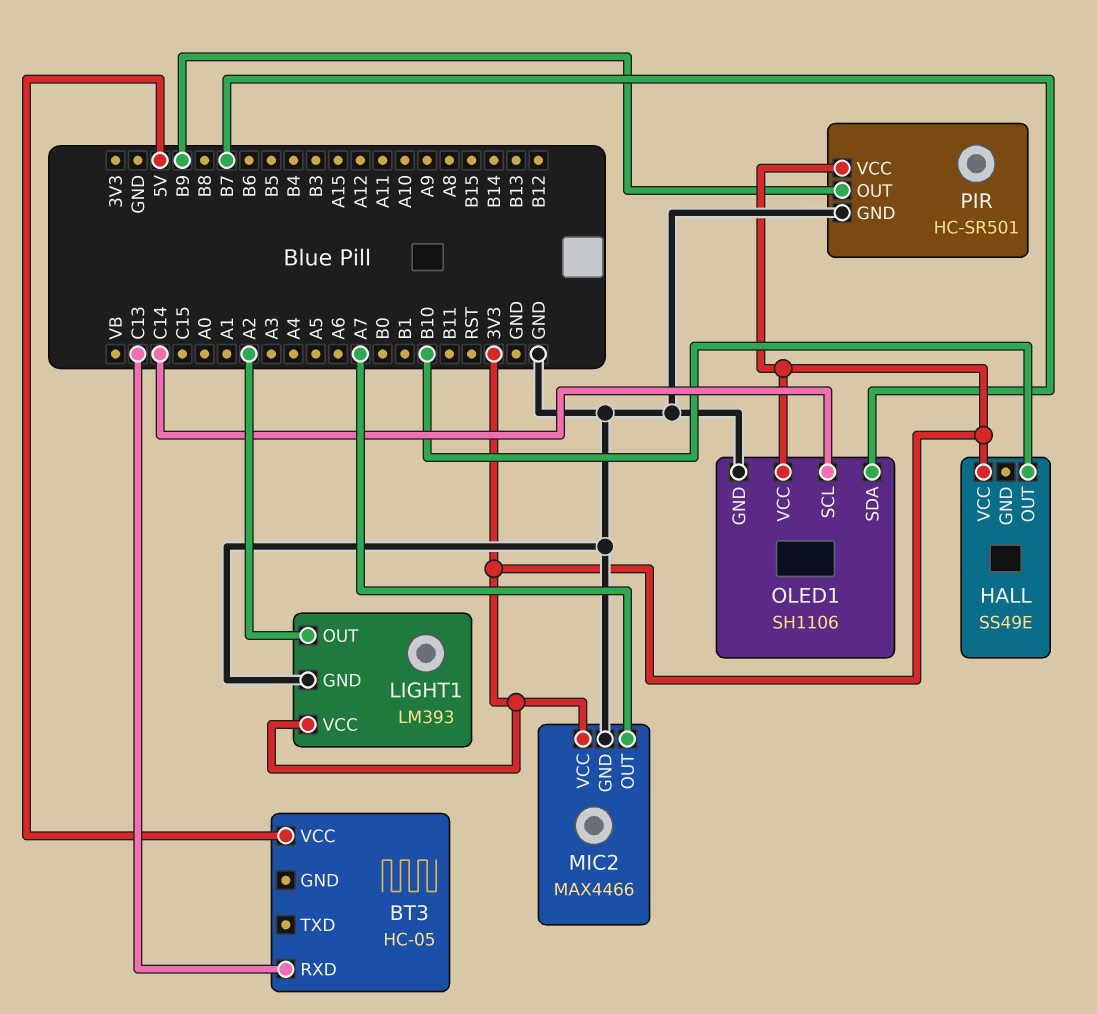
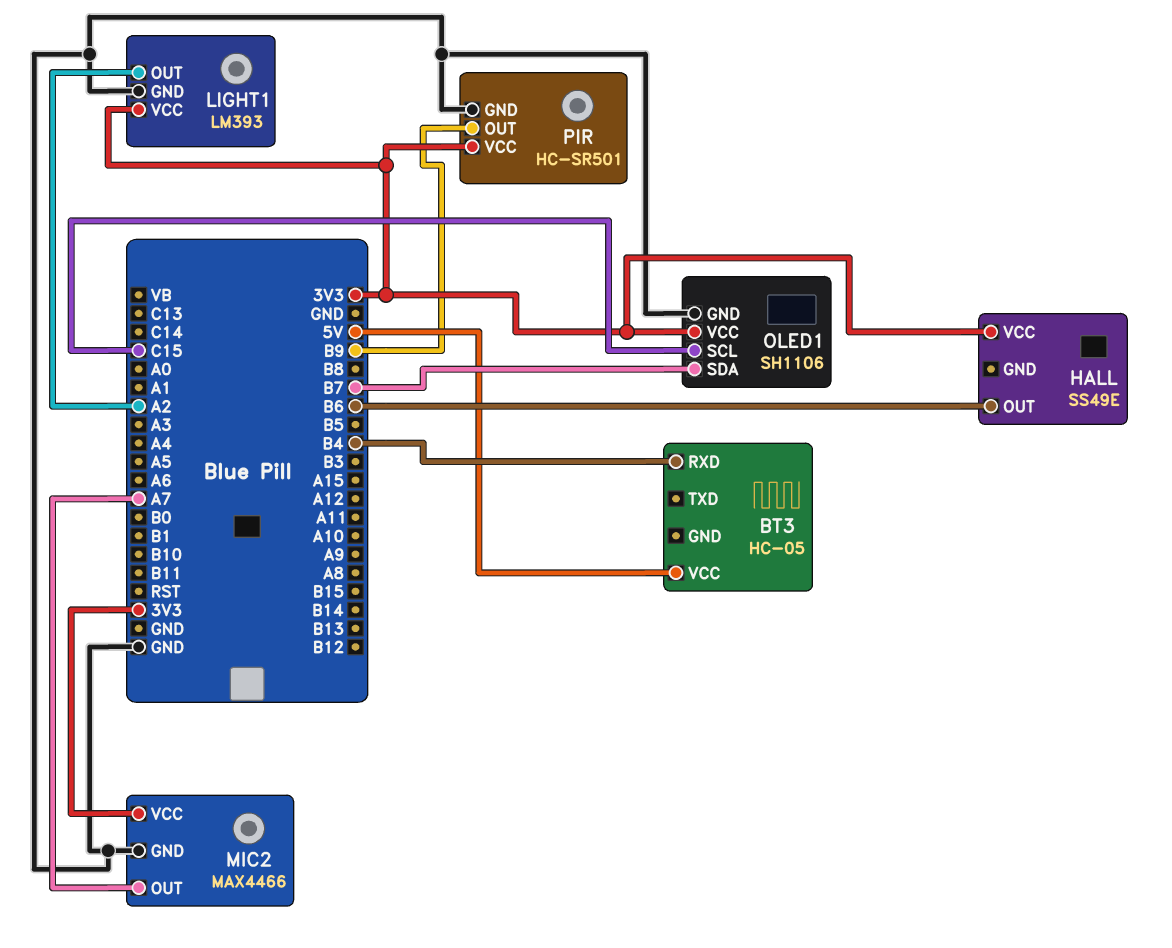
BT3 pin RXD: C13 -> B4
HALL pin OUT: B10 -> B6
OLED1 pin SCL: C14 -> C15

